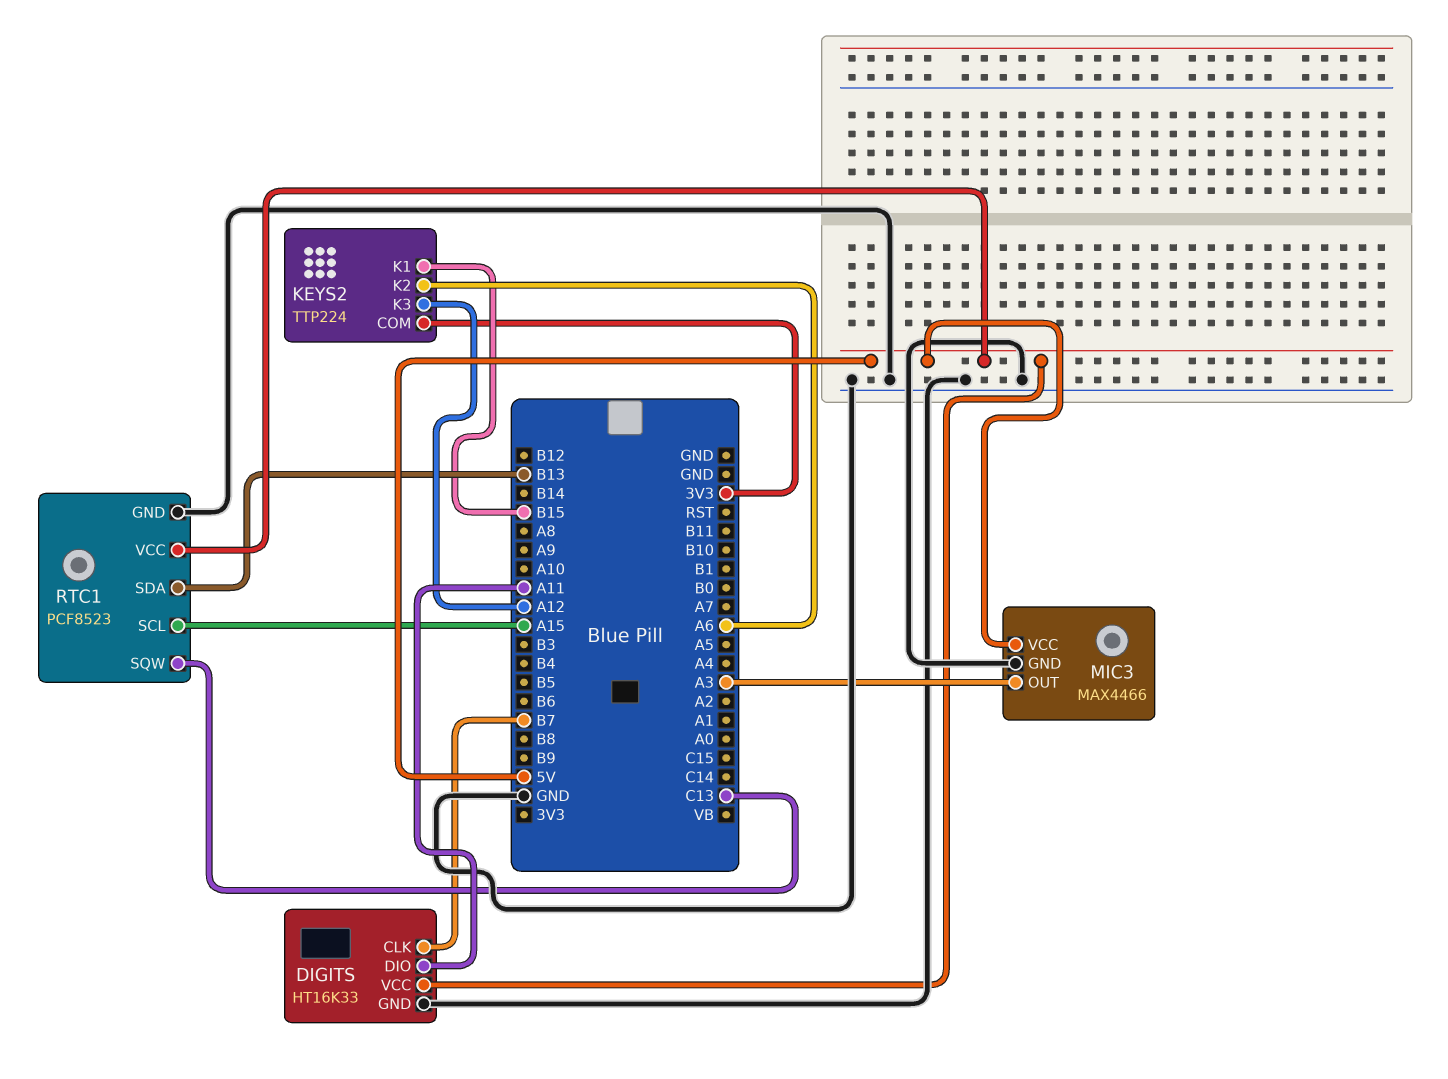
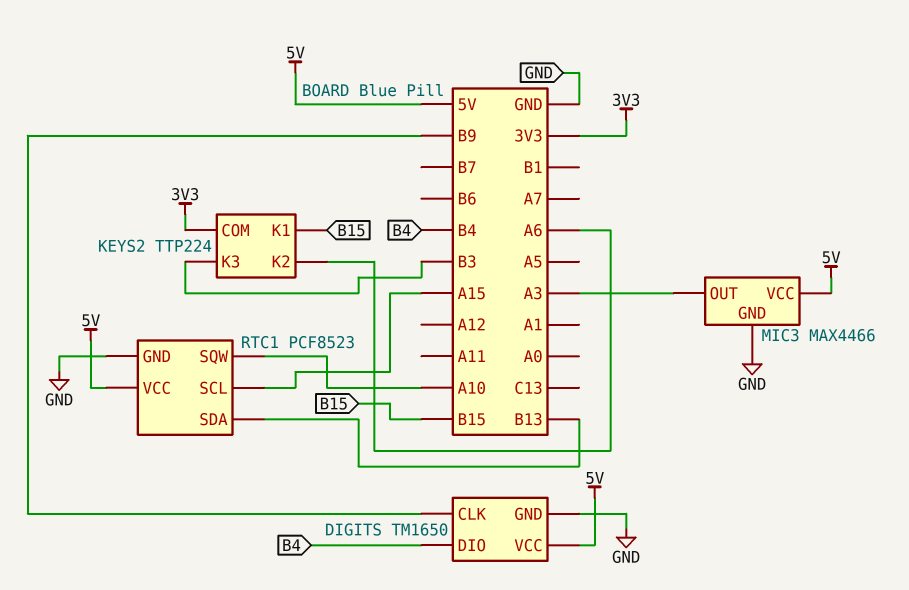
DIGITS: HT16K33 -> TM1650
DIGITS pin CLK: B7 -> B9
DIGITS pin DIO: A11 -> B4
KEYS2 pin K3: A12 -> B3
RTC1 pin SQW: C13 -> A10

